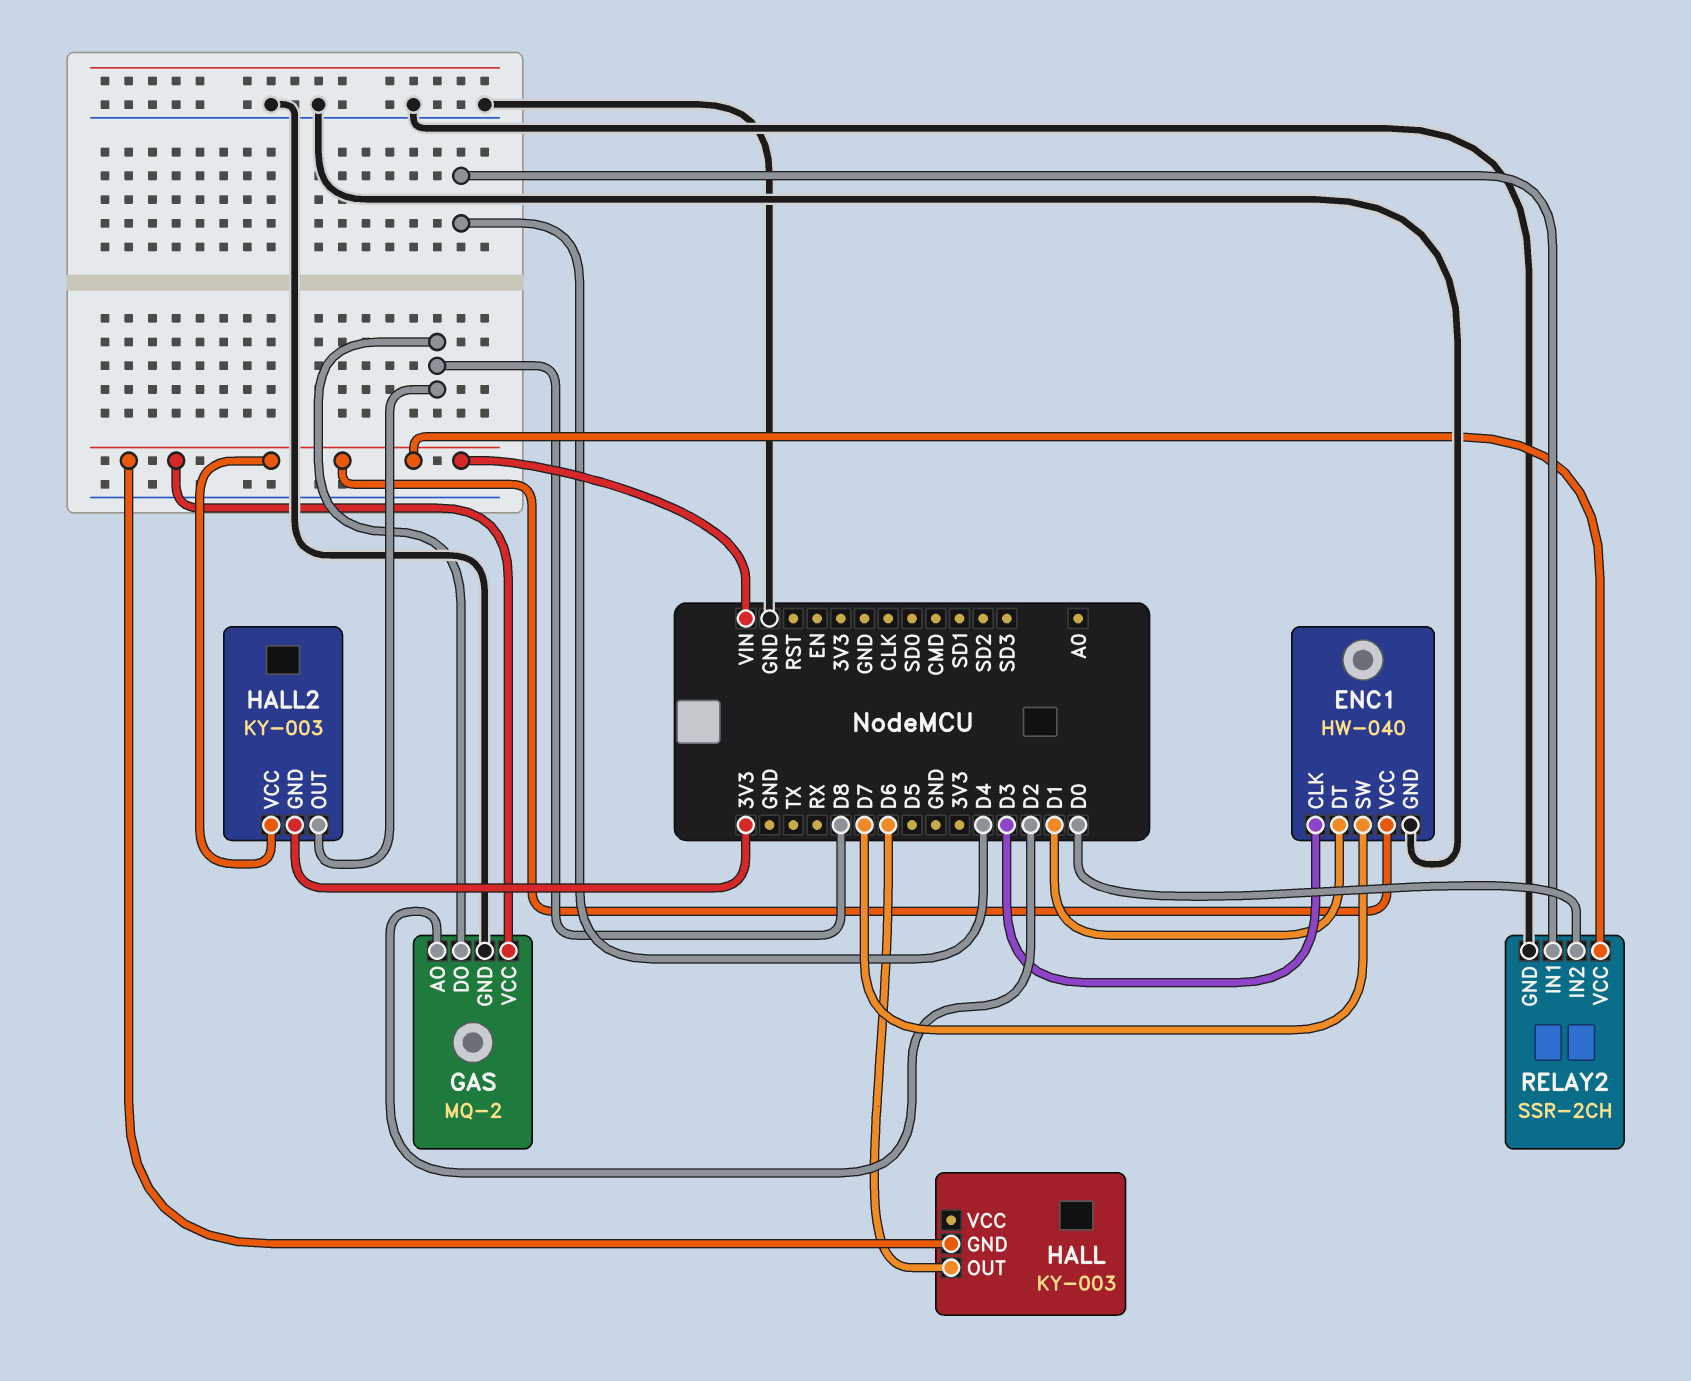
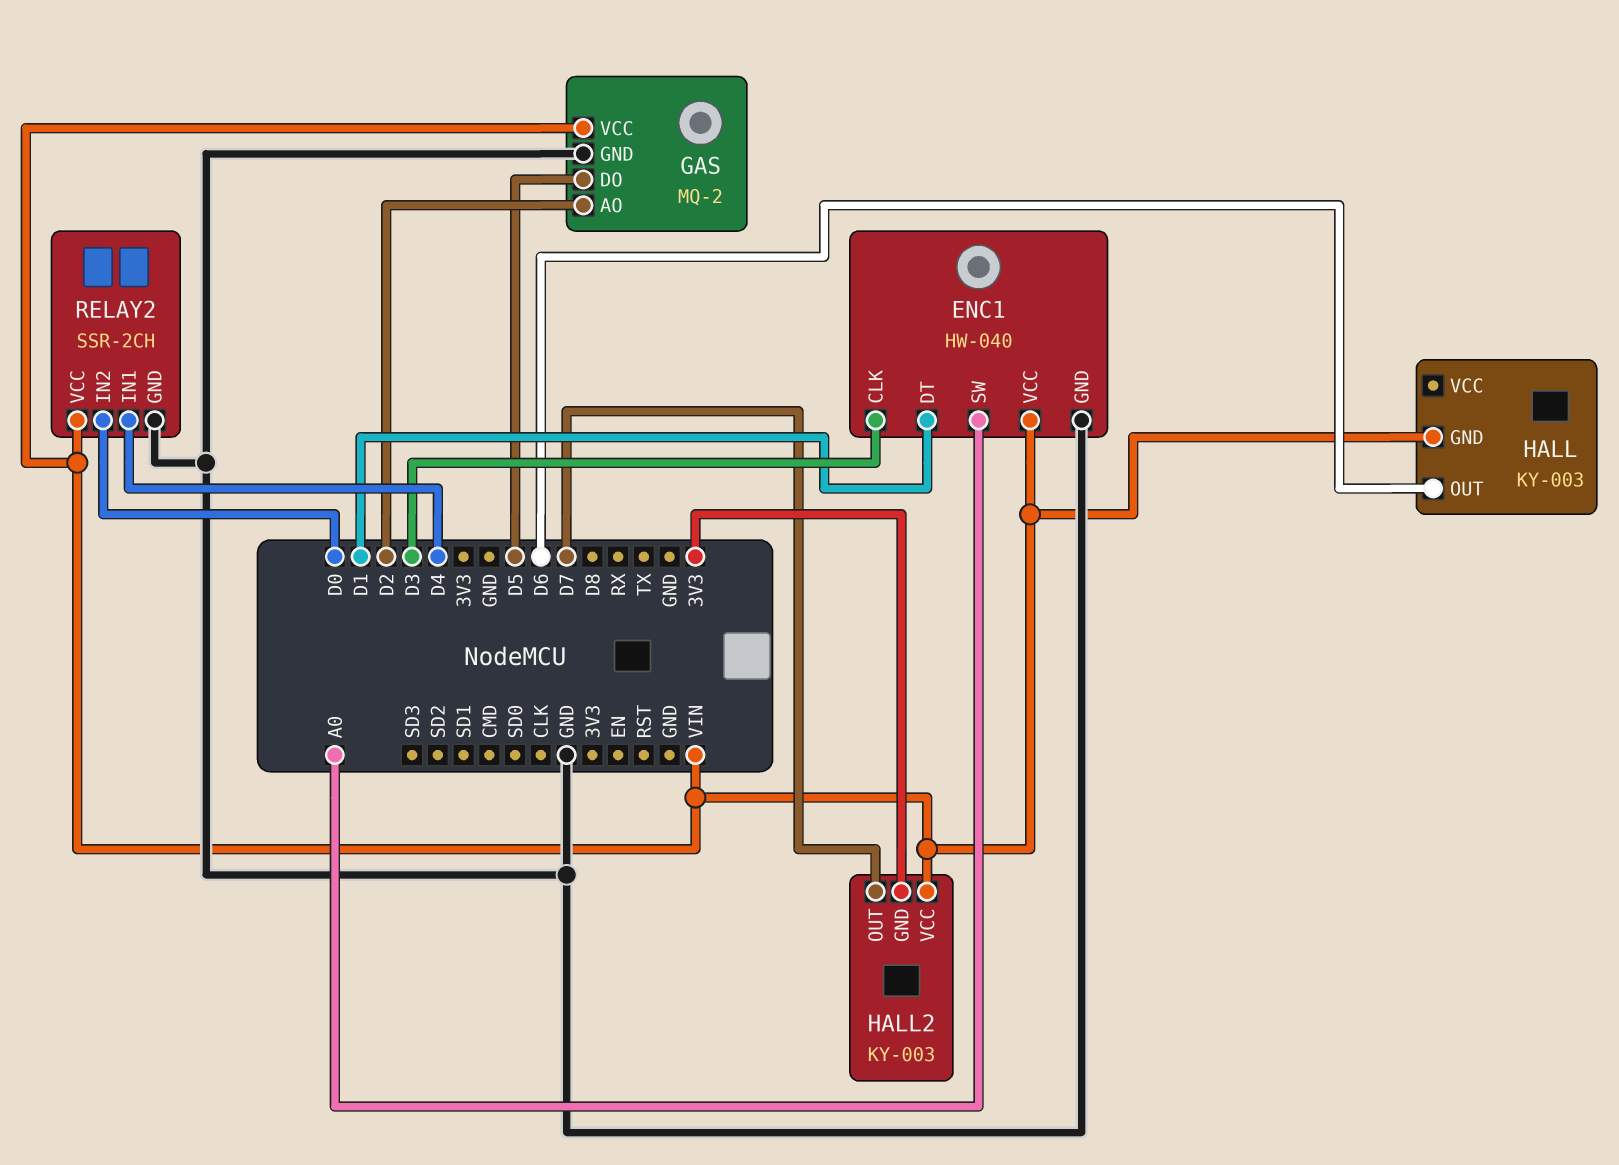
ENC1 pin SW: D7 -> A0
GAS pin DO: D8 -> D5
HALL2 pin OUT: D8 -> D7

